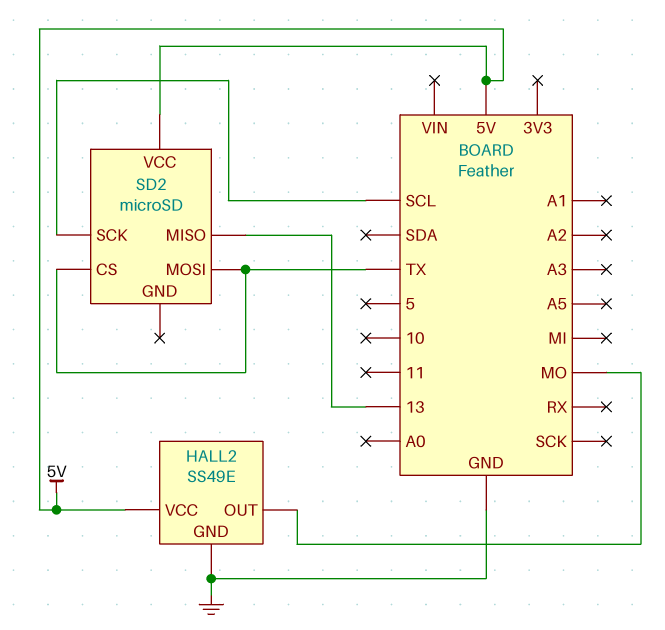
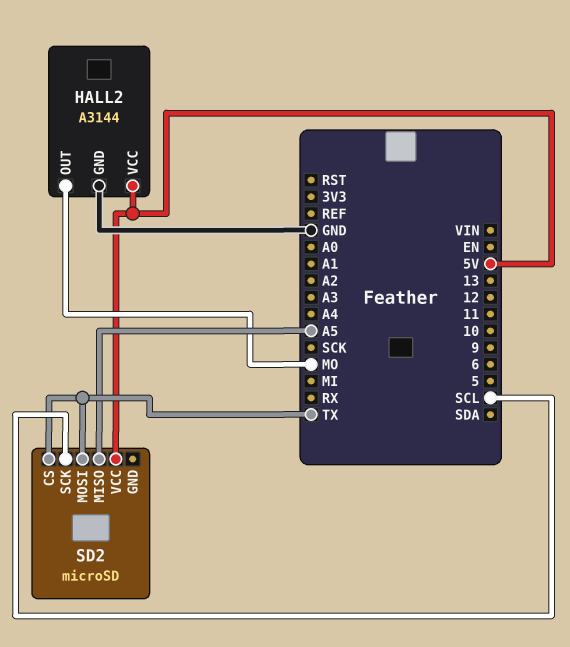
HALL2: SS49E -> A3144
SD2 pin MISO: 13 -> A5

